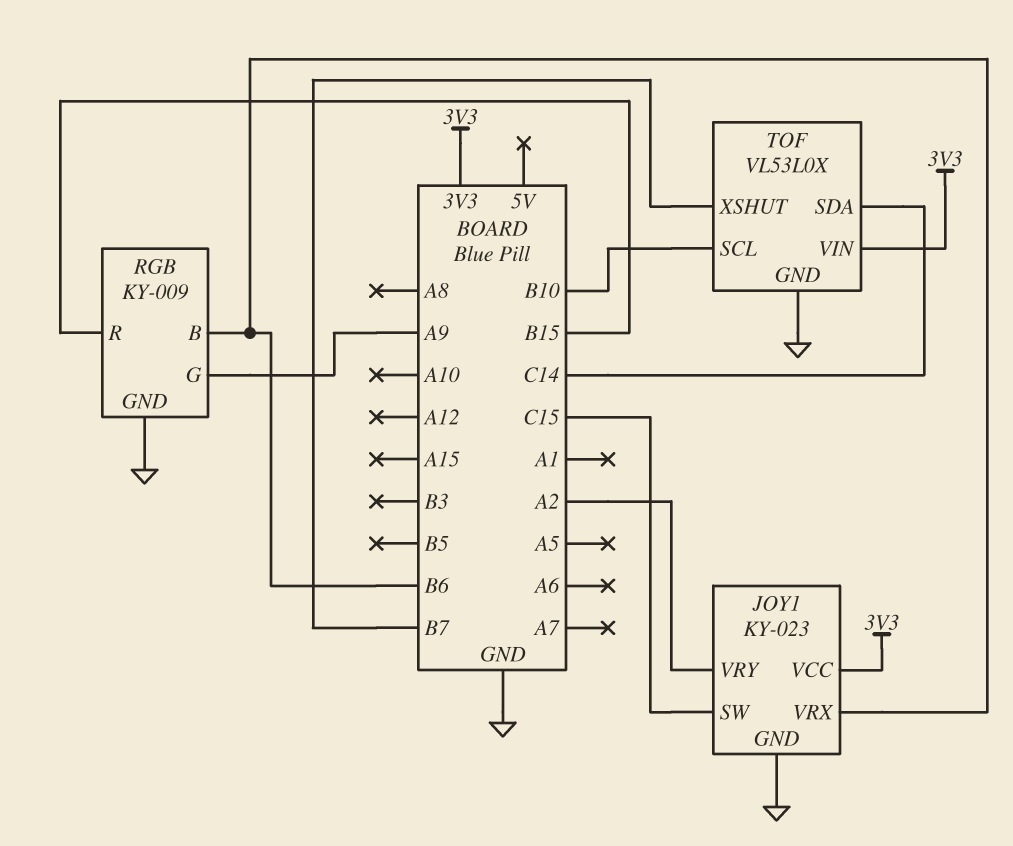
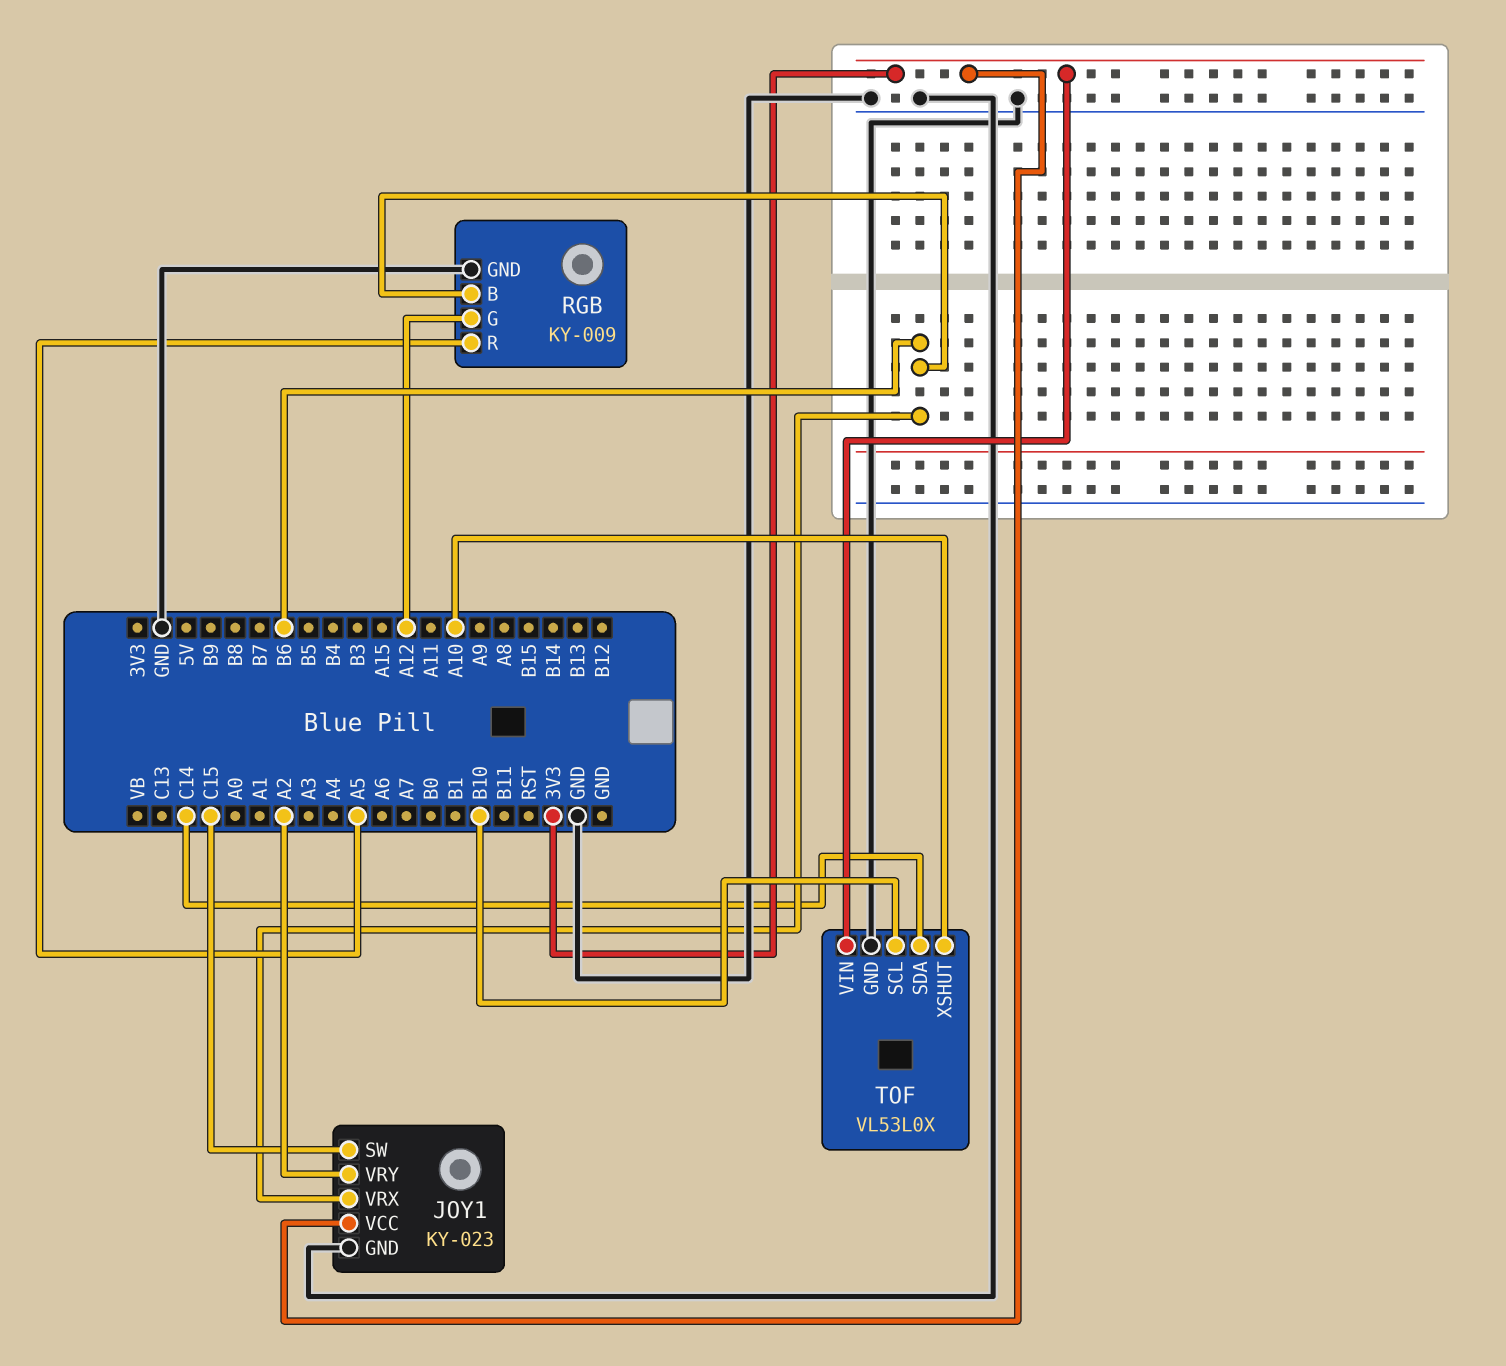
RGB pin G: A9 -> A12
RGB pin R: B15 -> A5
TOF pin XSHUT: B7 -> A10

